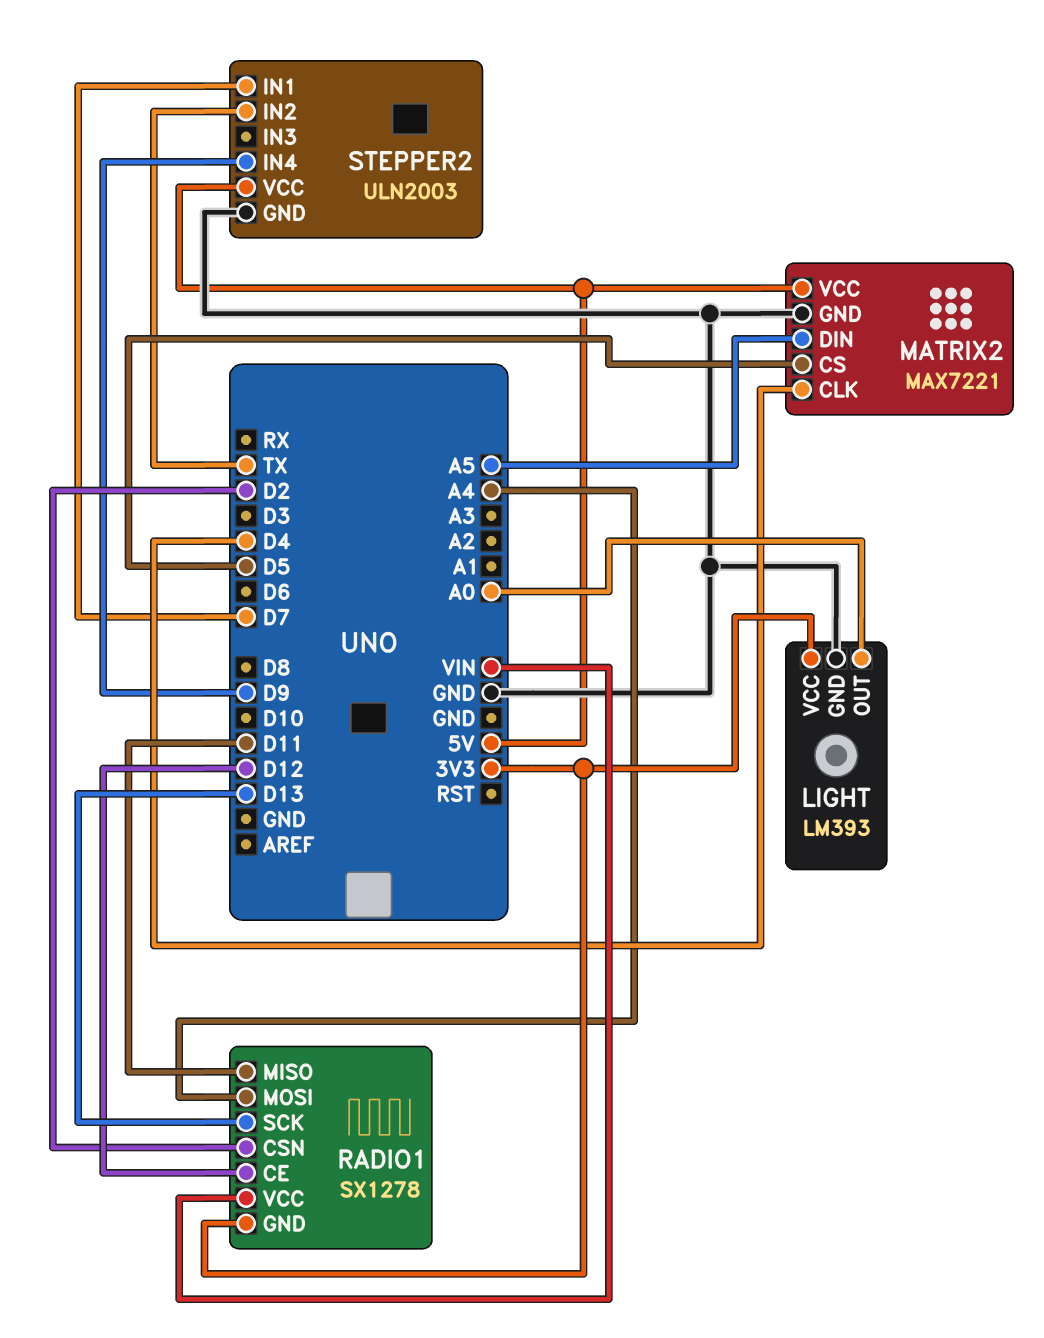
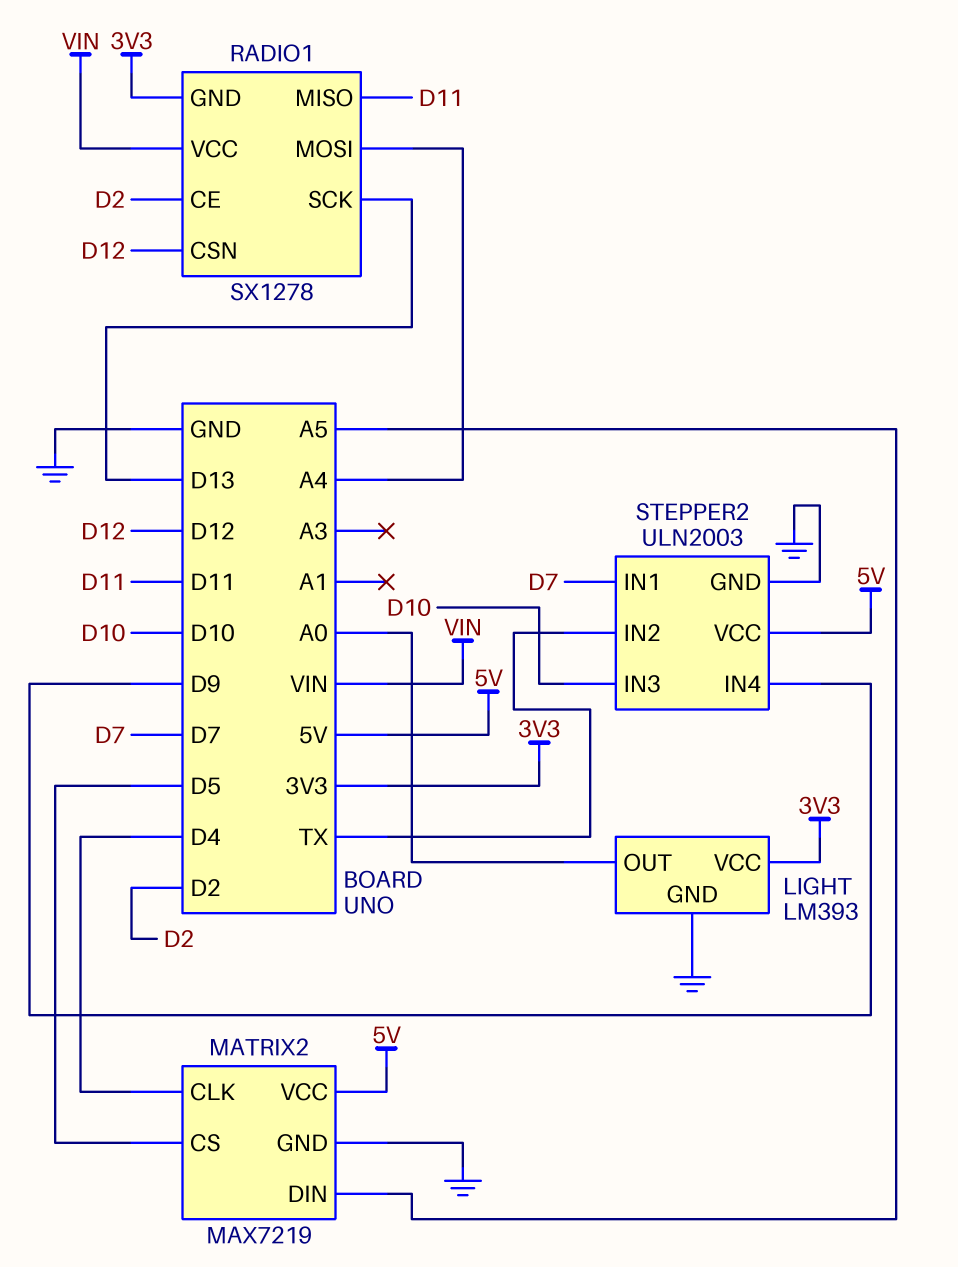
MATRIX2: MAX7221 -> MAX7219
RADIO1 pin CE: D12 -> D2
RADIO1 pin CSN: D2 -> D12
STEPPER2 pin IN3: none -> D10

